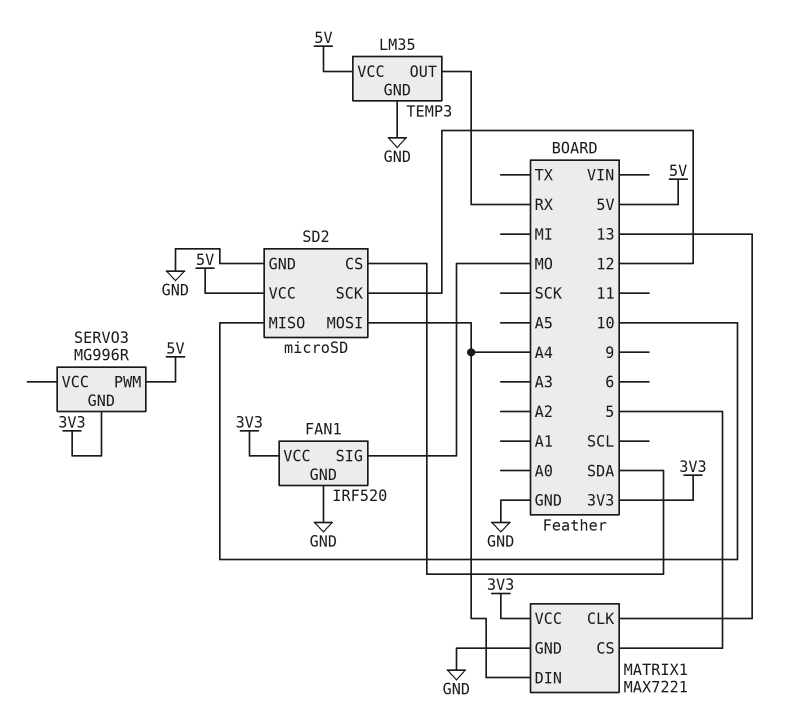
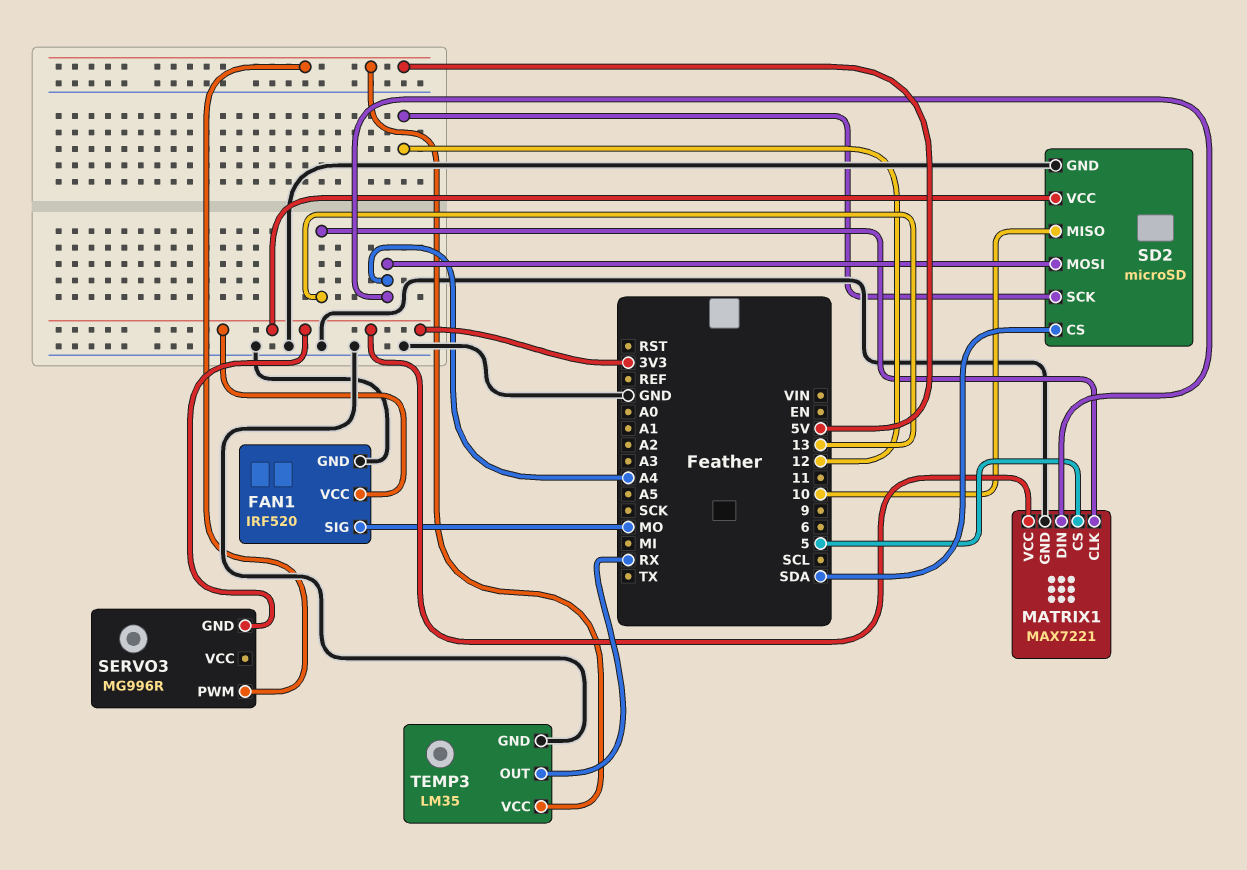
SD2 pin VCC: 5V -> 3V3

